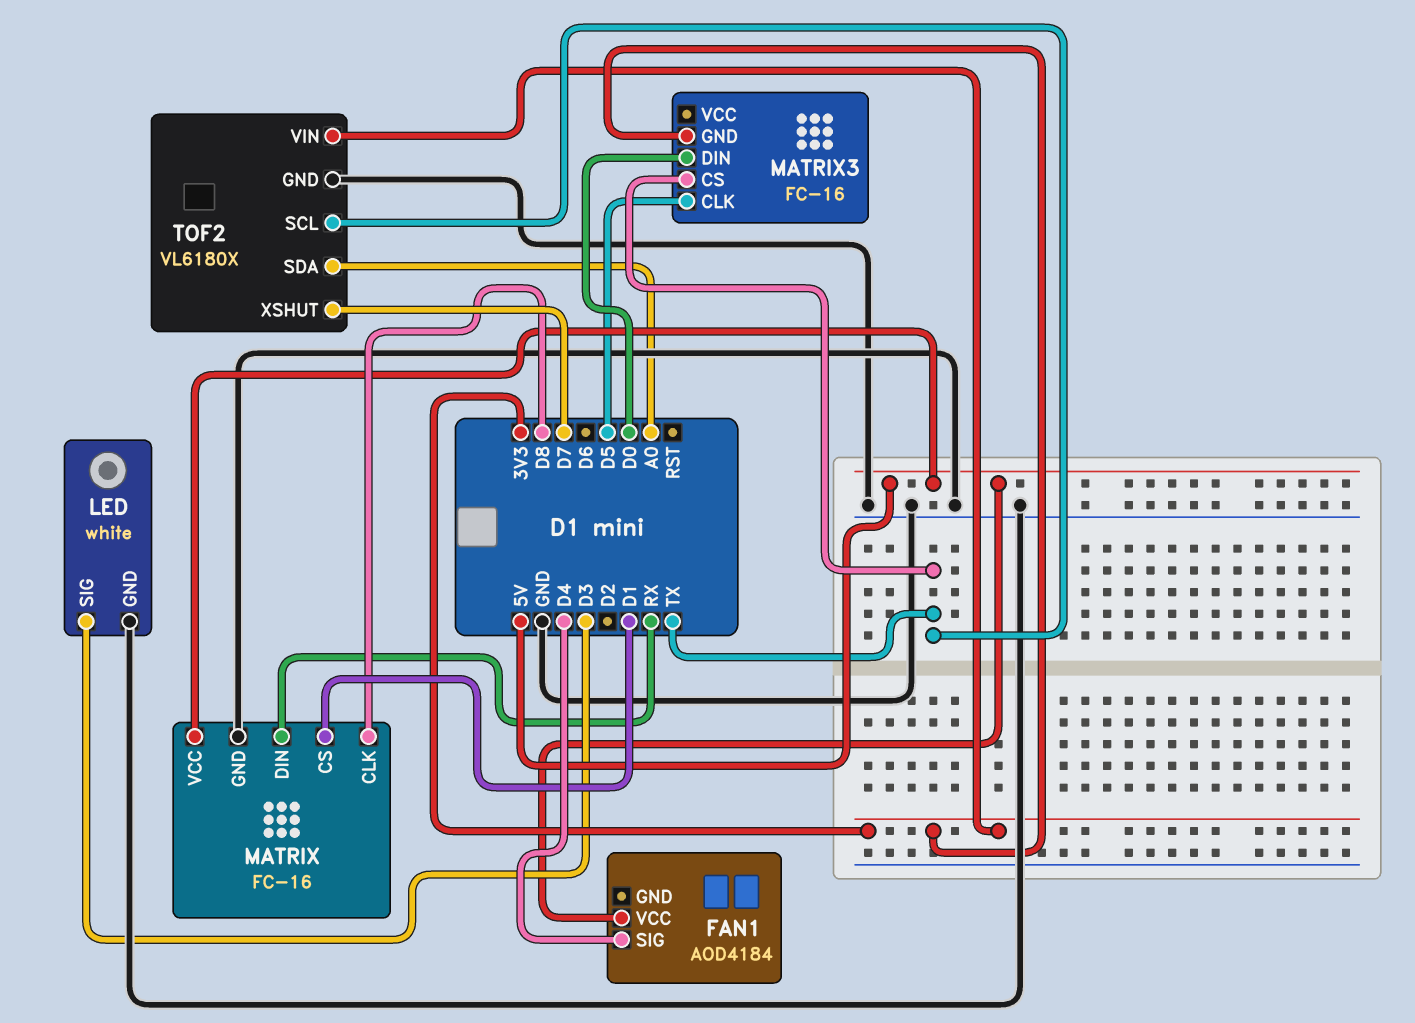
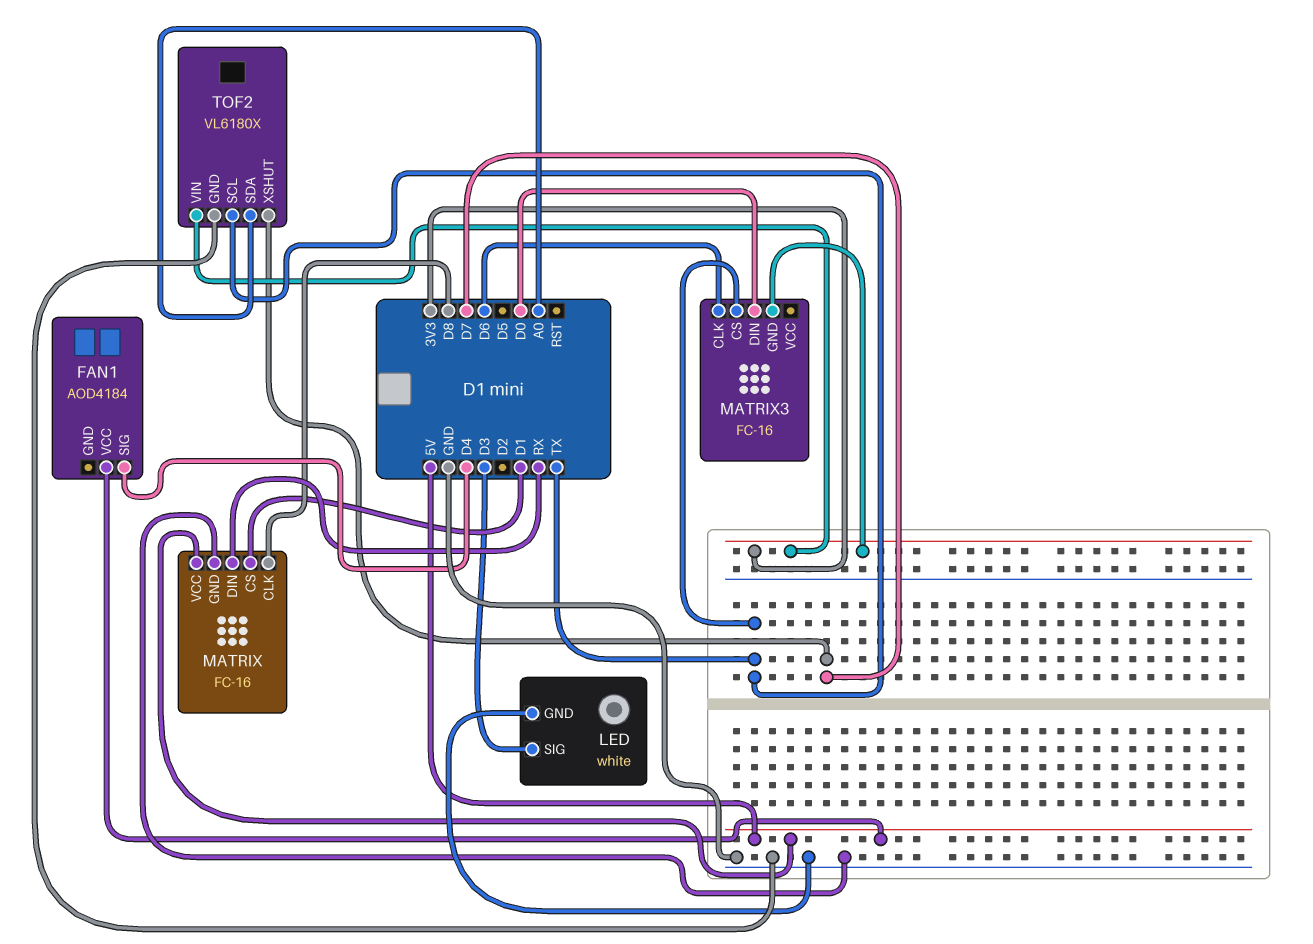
MATRIX3 pin CLK: D5 -> D6

